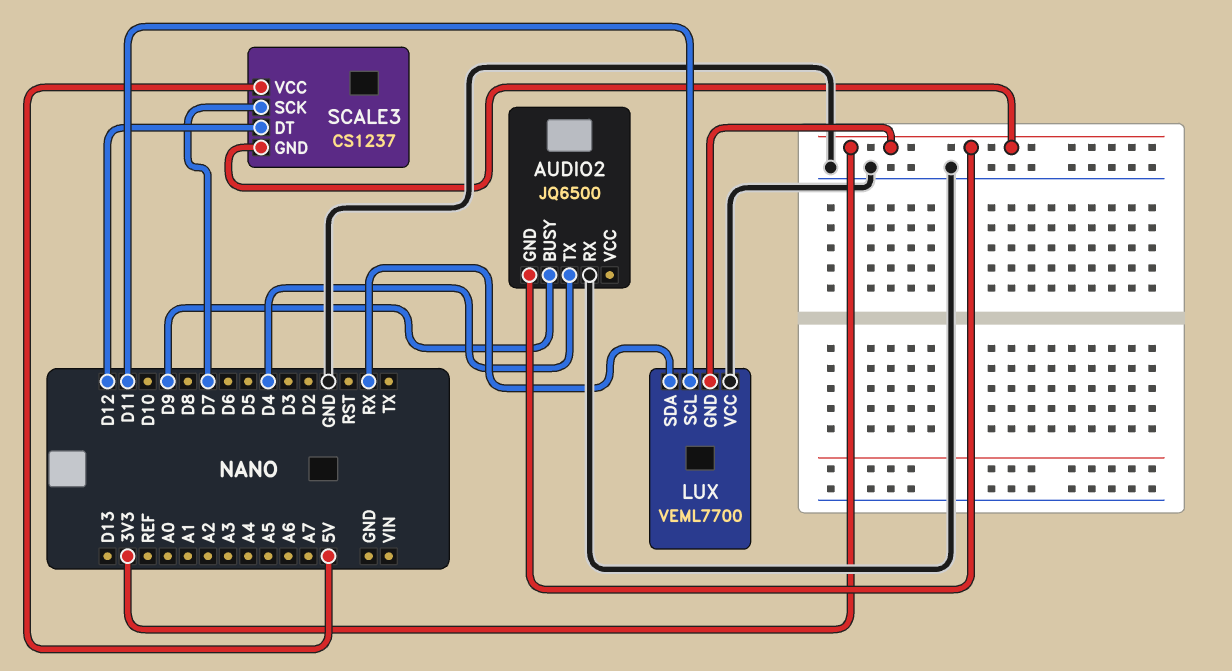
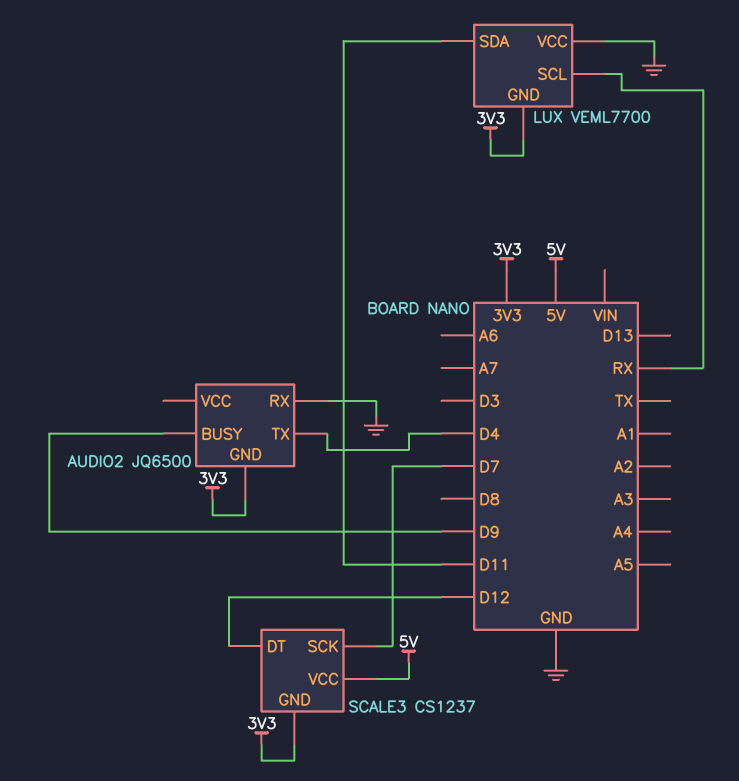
LUX pin SCL: D11 -> RX
LUX pin SDA: RX -> D11

